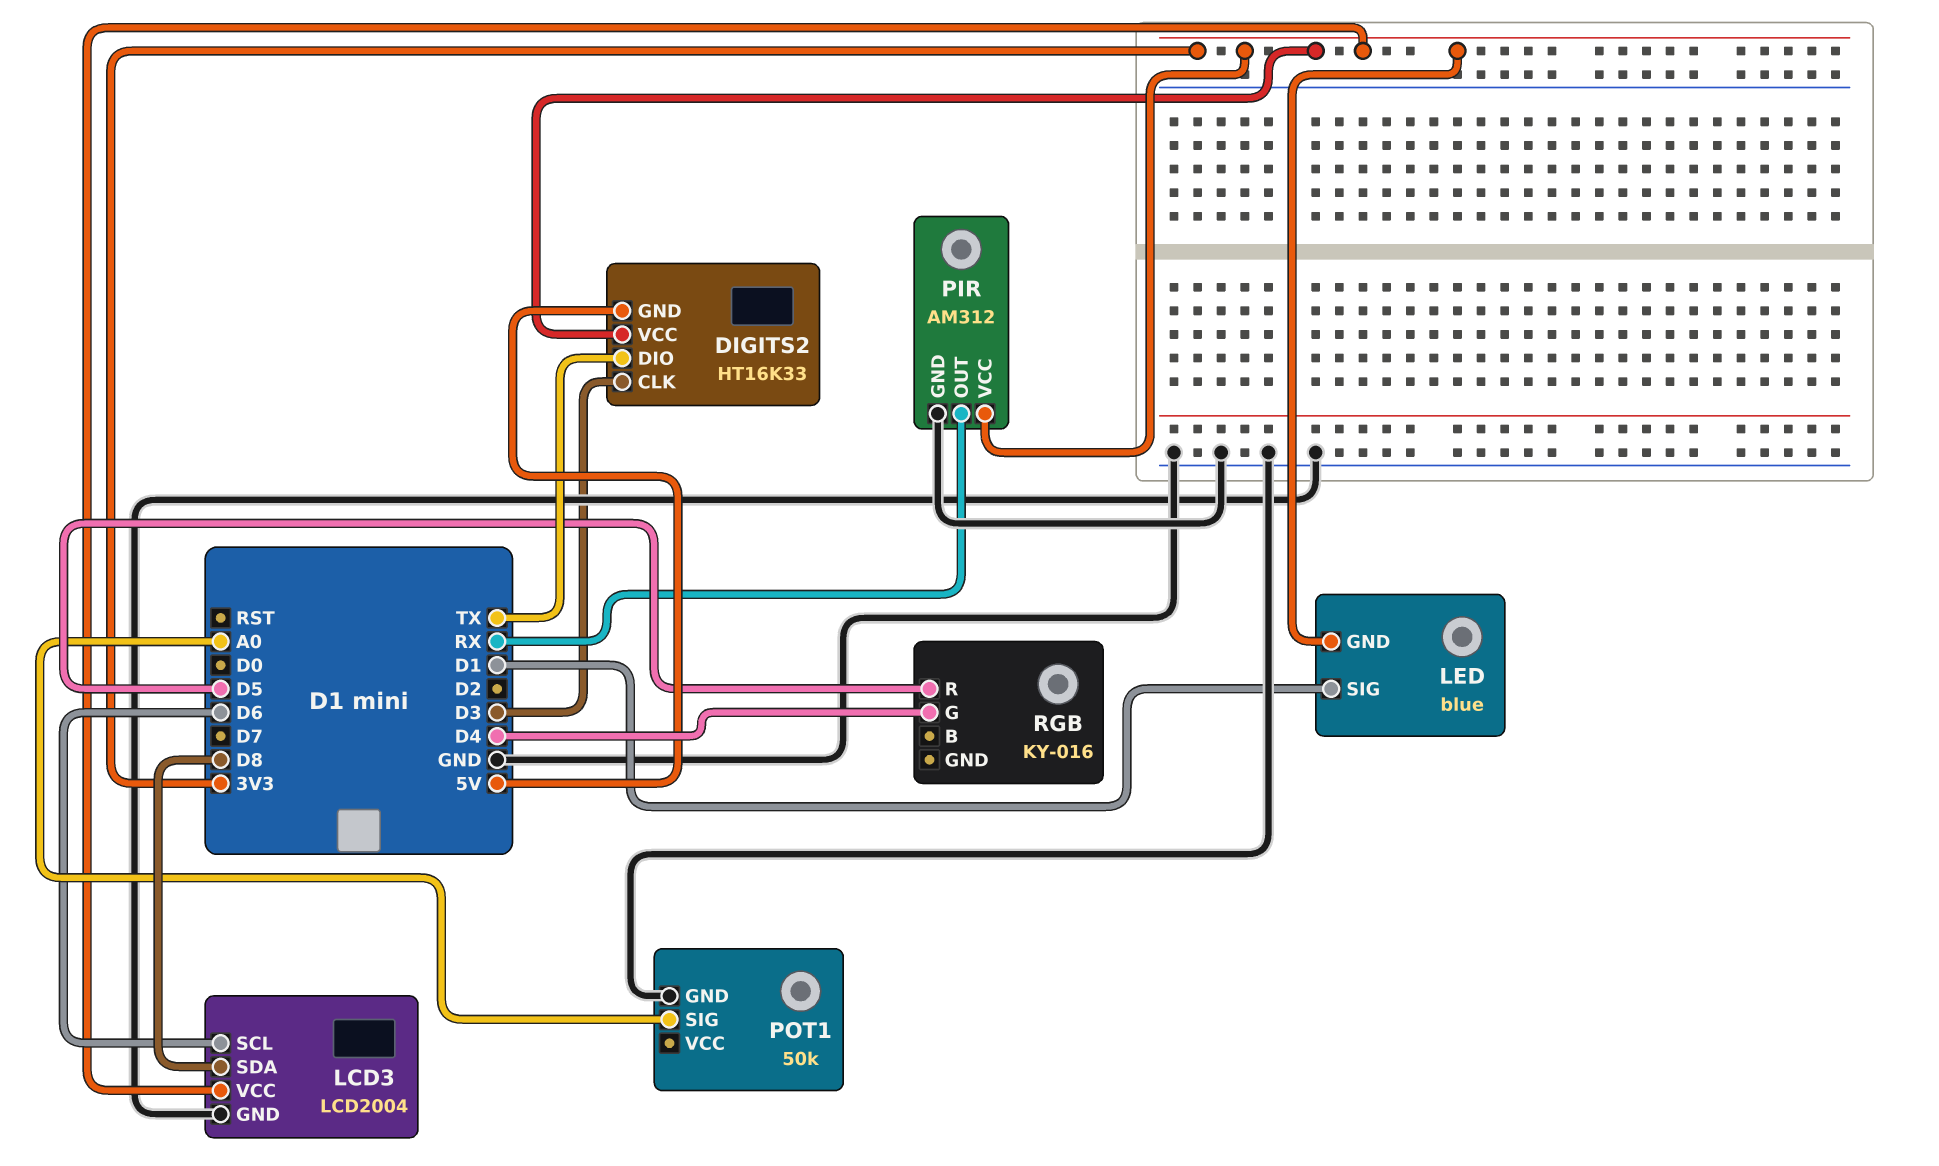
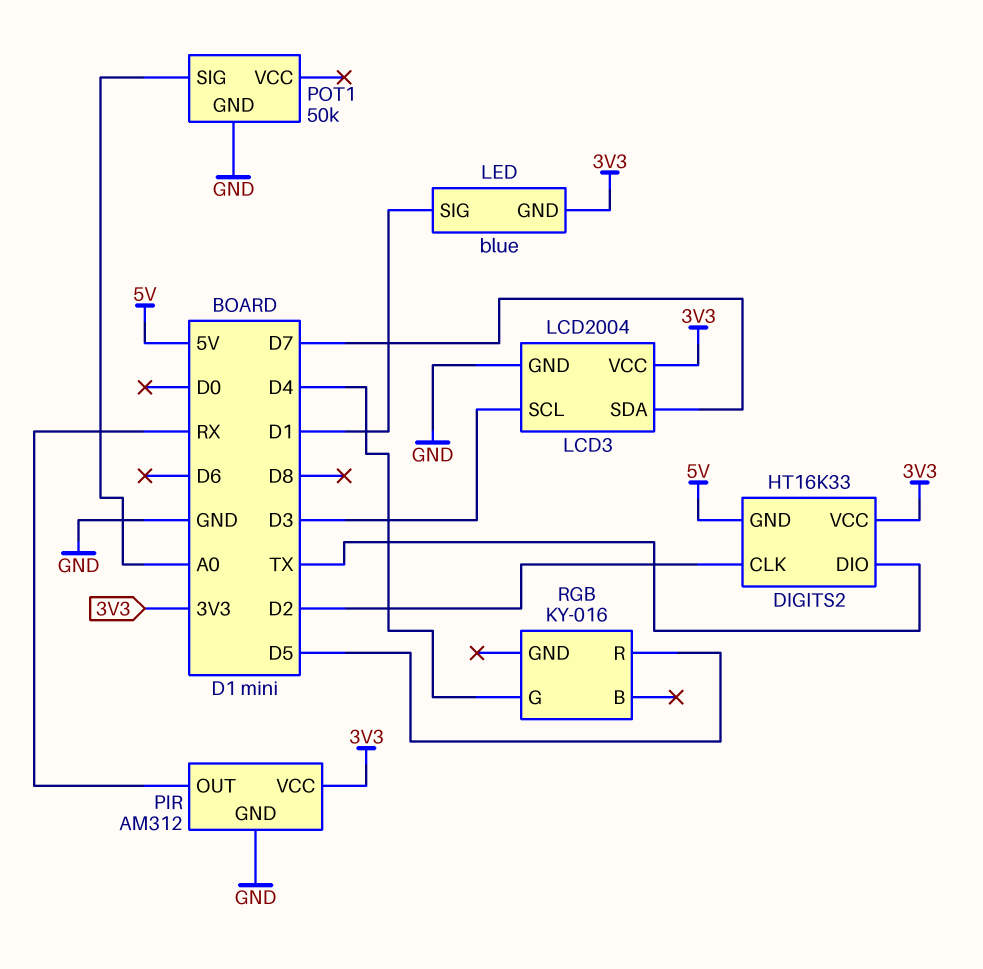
DIGITS2 pin CLK: D3 -> D2
LCD3 pin SCL: D6 -> D3
LCD3 pin SDA: D8 -> D7

